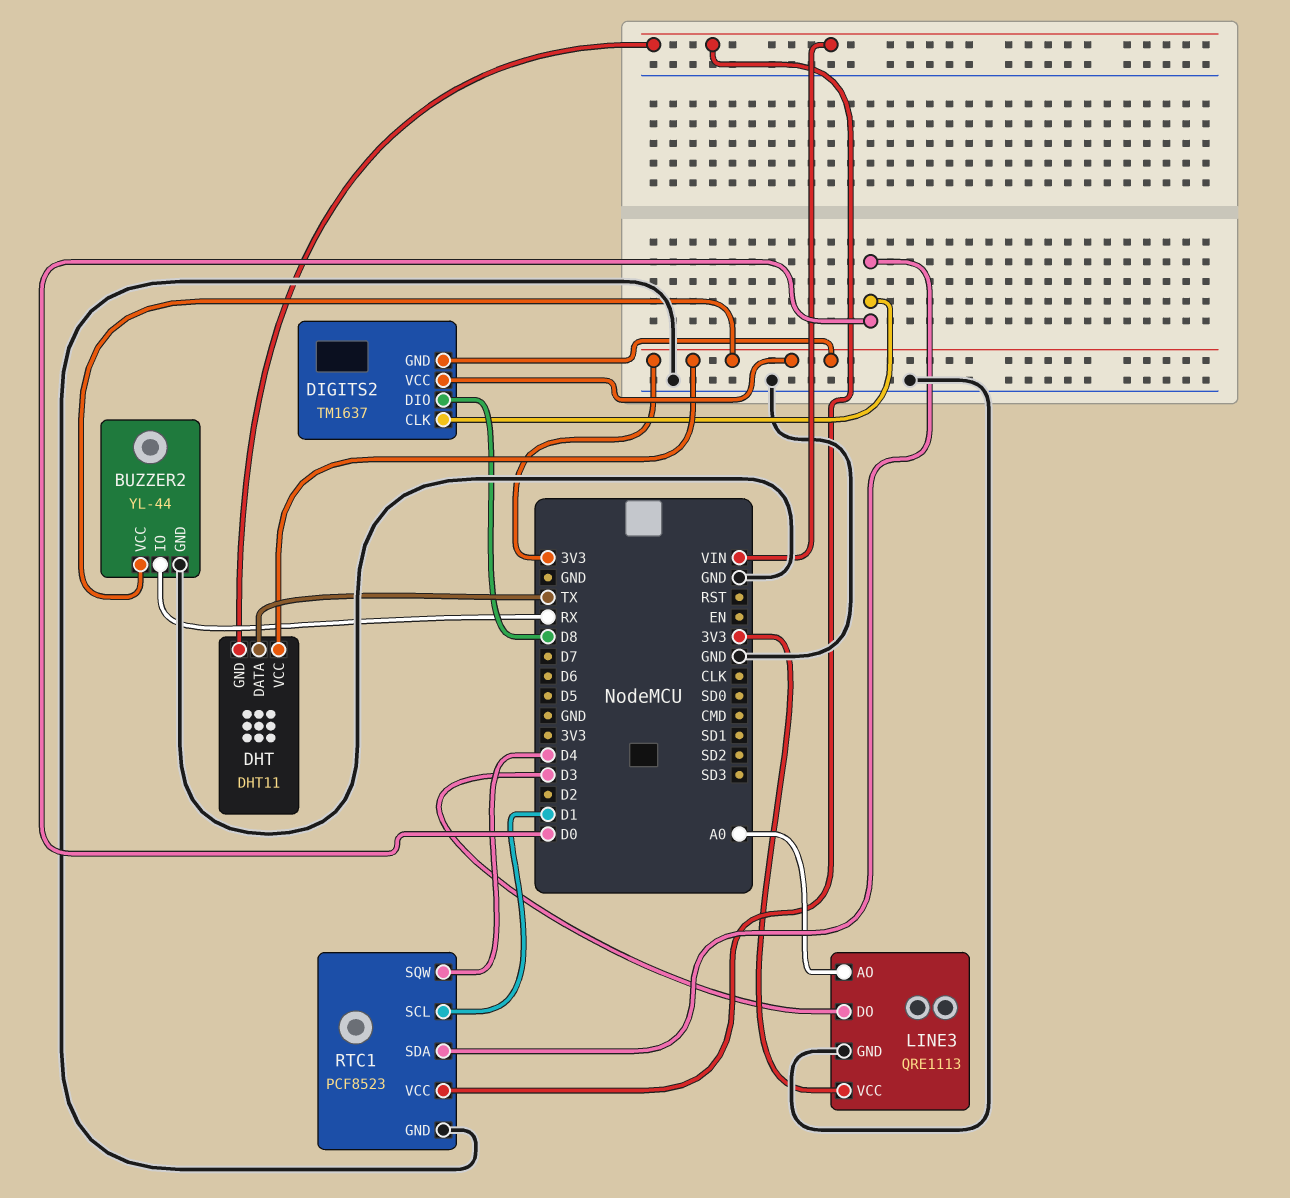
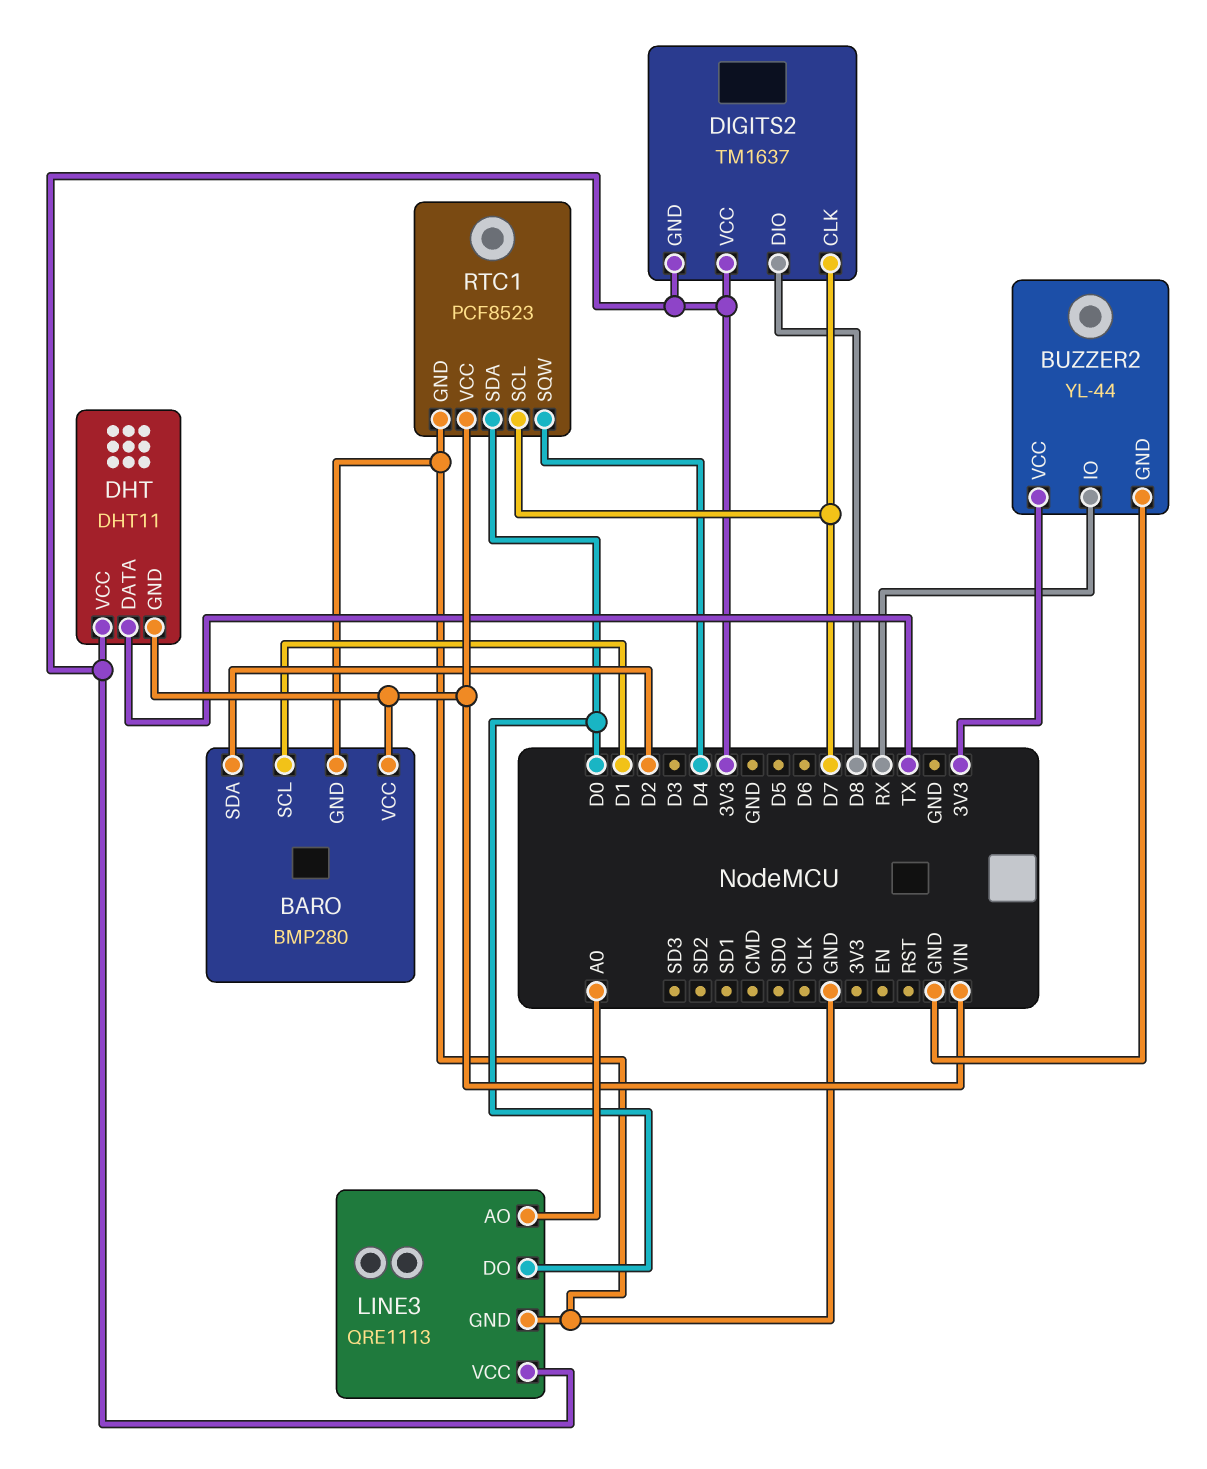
BARO: none -> BMP280
BARO pin GND: none -> GND
BARO pin SCL: none -> D1
BARO pin SDA: none -> D2
BARO pin VCC: none -> VIN
DIGITS2 pin CLK: D0 -> D7
LINE3 pin DO: D3 -> D0
RTC1 pin SCL: D1 -> D7

